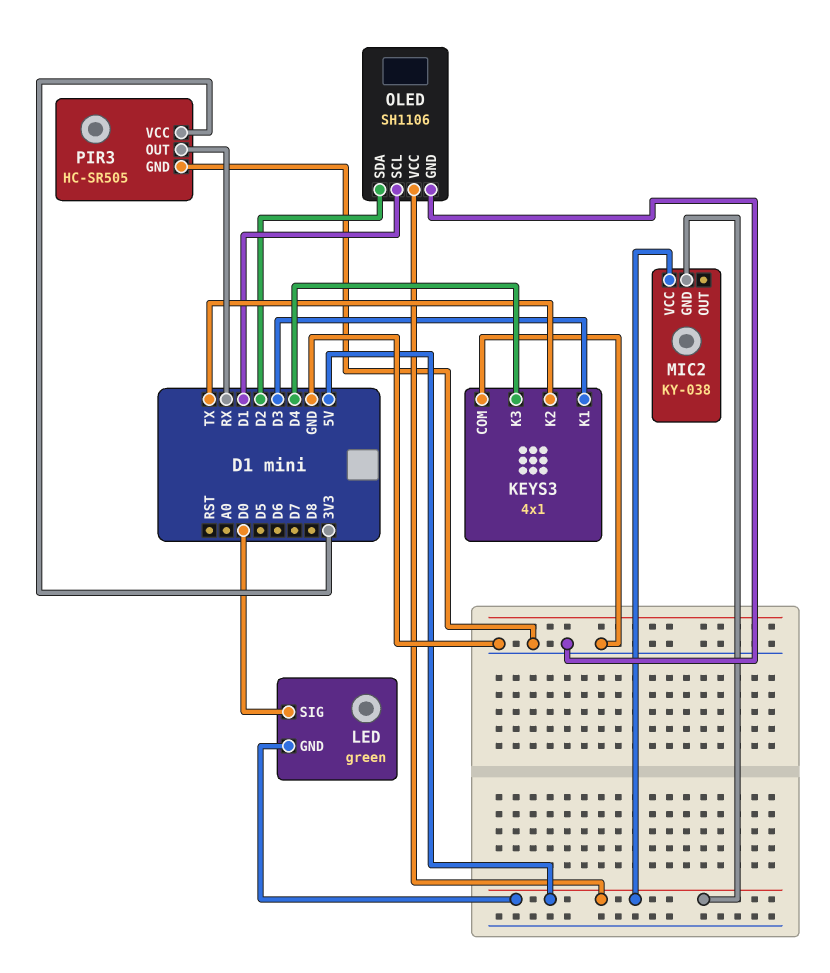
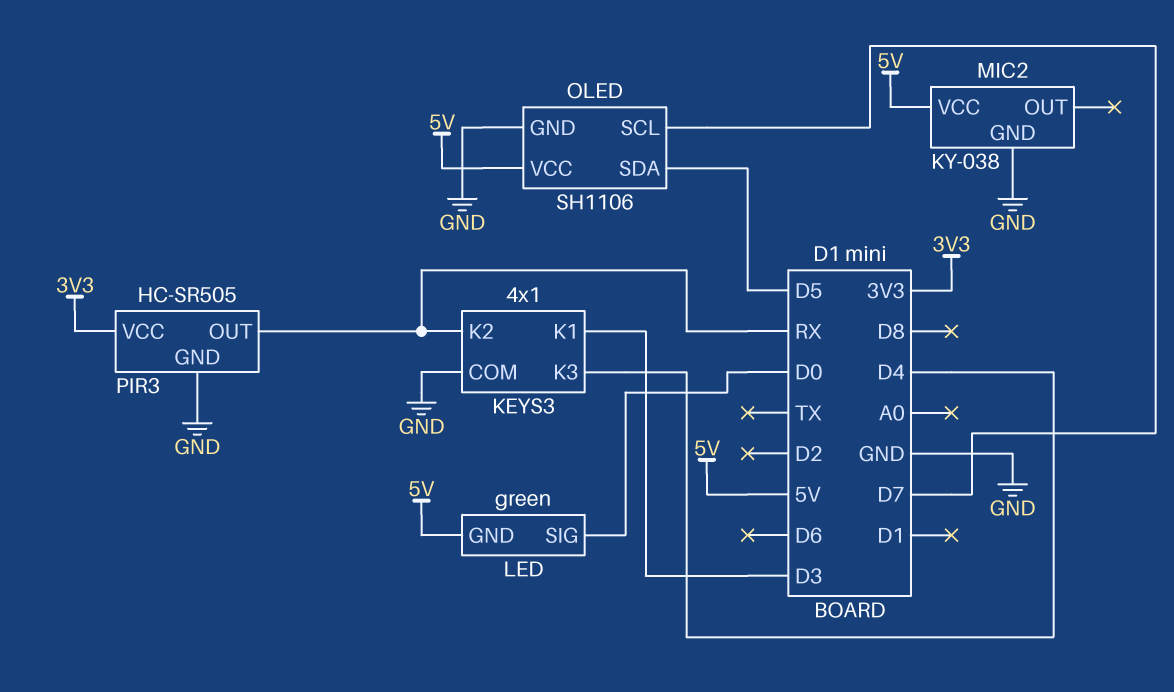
KEYS3 pin K2: TX -> RX
MIC2 pin GND: 5V -> GND
OLED pin SCL: D1 -> D7
OLED pin SDA: D2 -> D5

